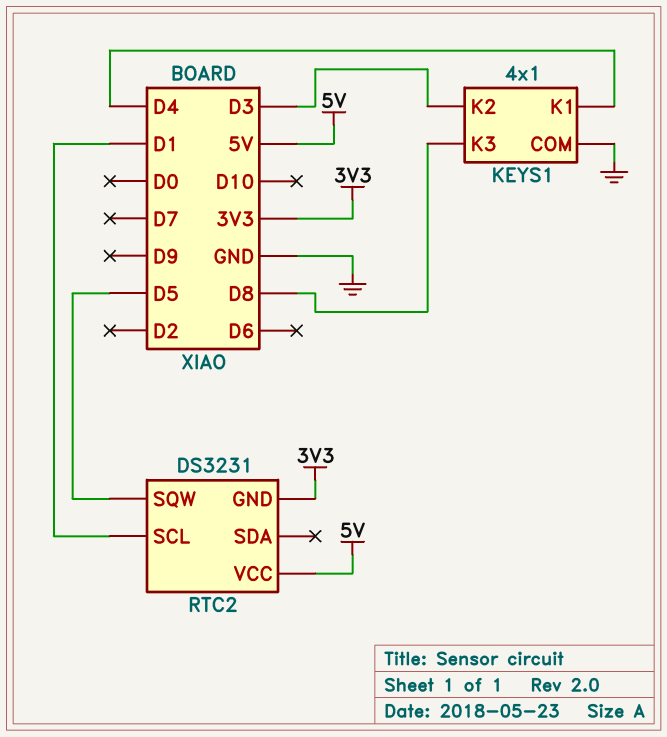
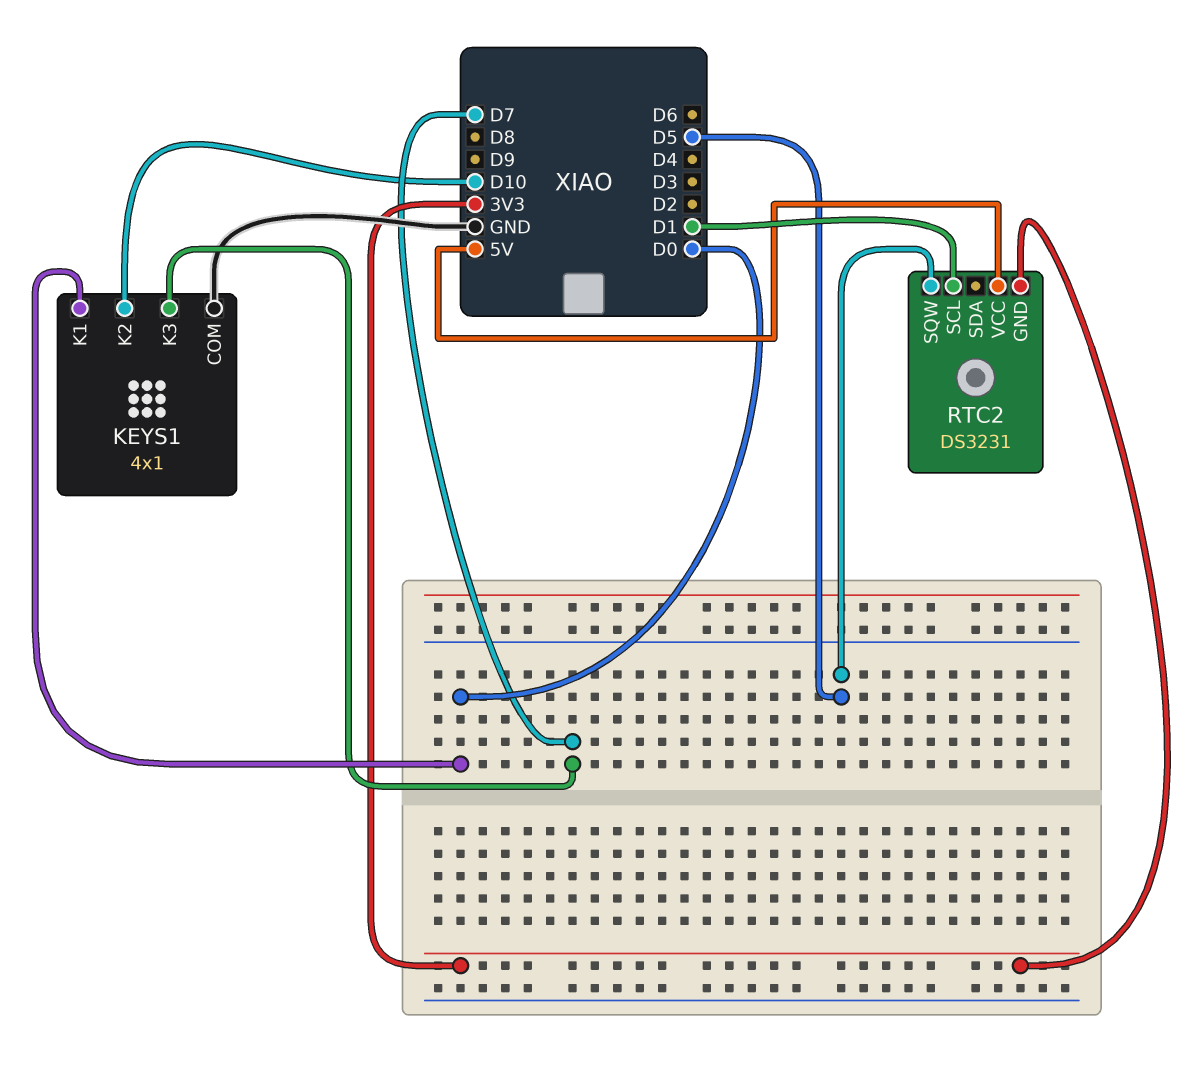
KEYS1 pin K1: D4 -> D0
KEYS1 pin K2: D3 -> D10
KEYS1 pin K3: D8 -> D7

